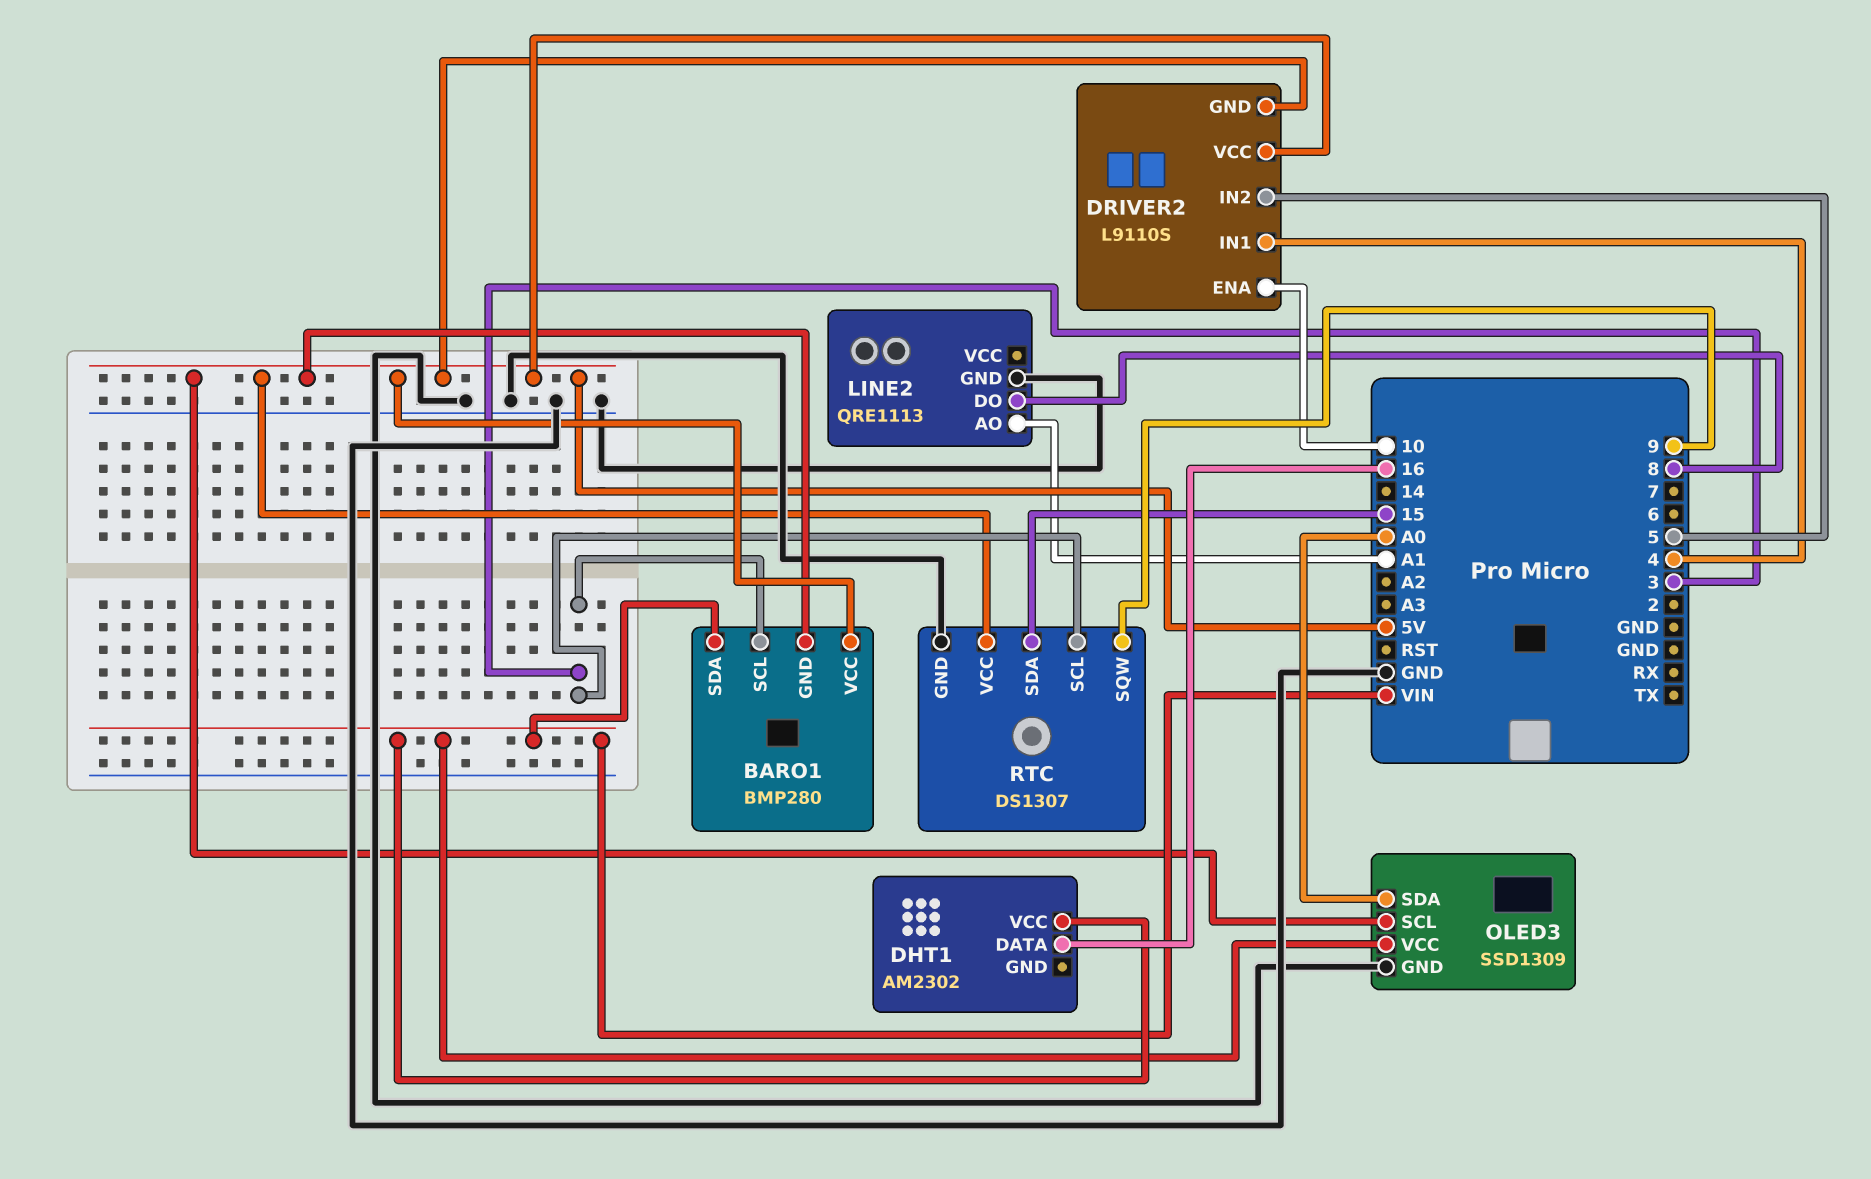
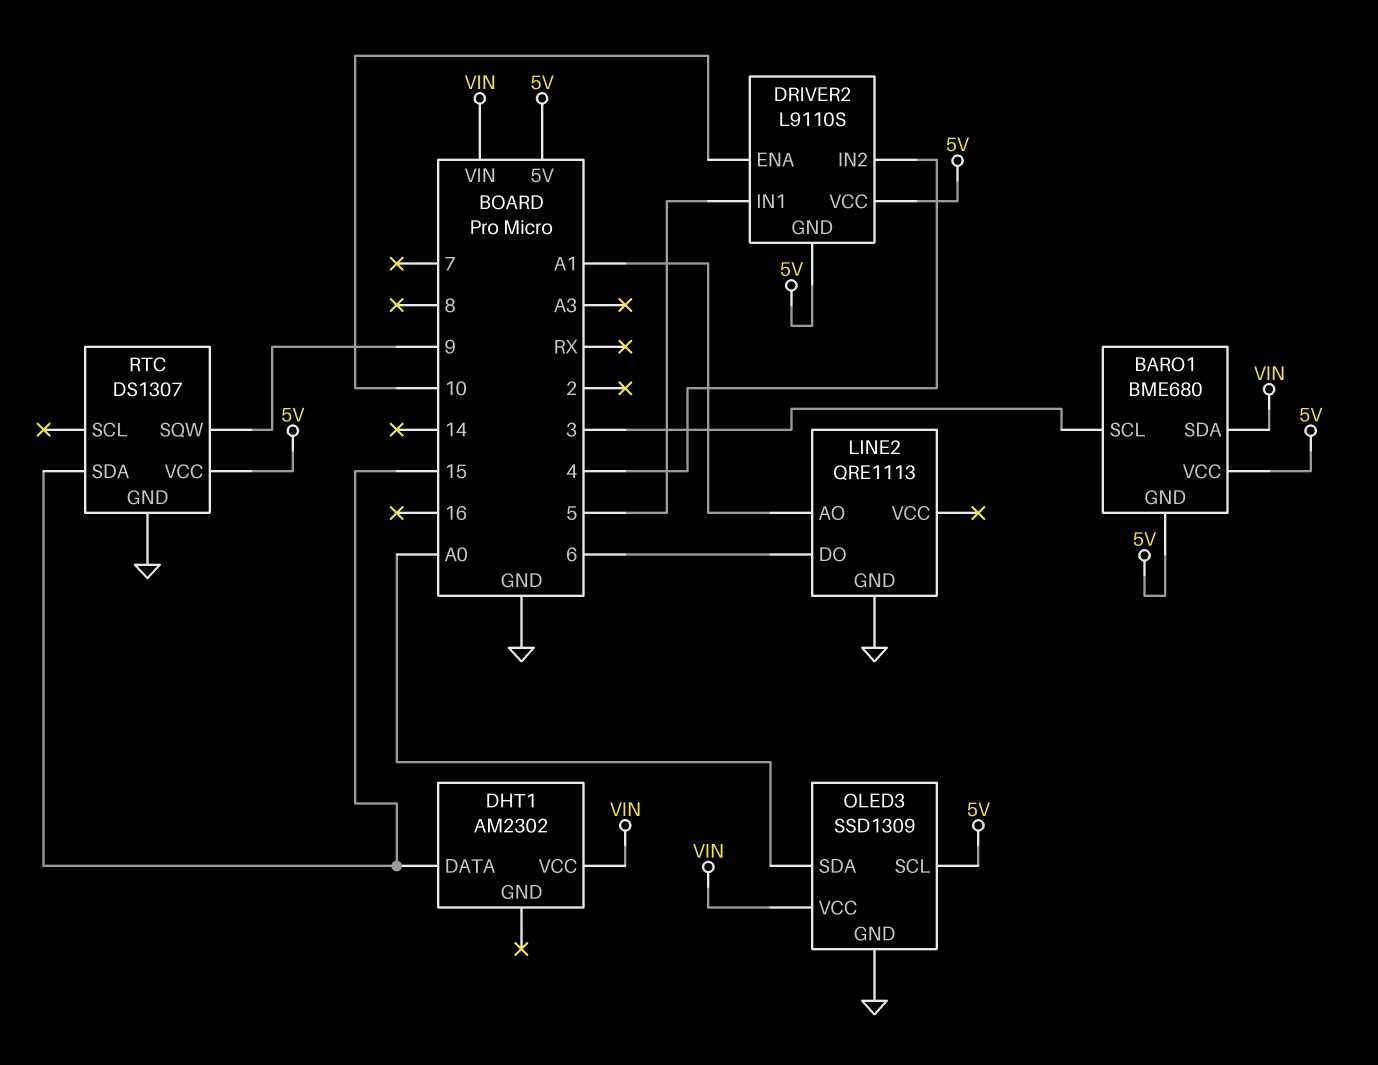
BARO1: BMP280 -> BME680
DHT1 pin DATA: 16 -> 15
DRIVER2 pin IN1: 4 -> 5
DRIVER2 pin IN2: 5 -> 4
LINE2 pin DO: 8 -> 6
RTC pin SCL: 3 -> none

